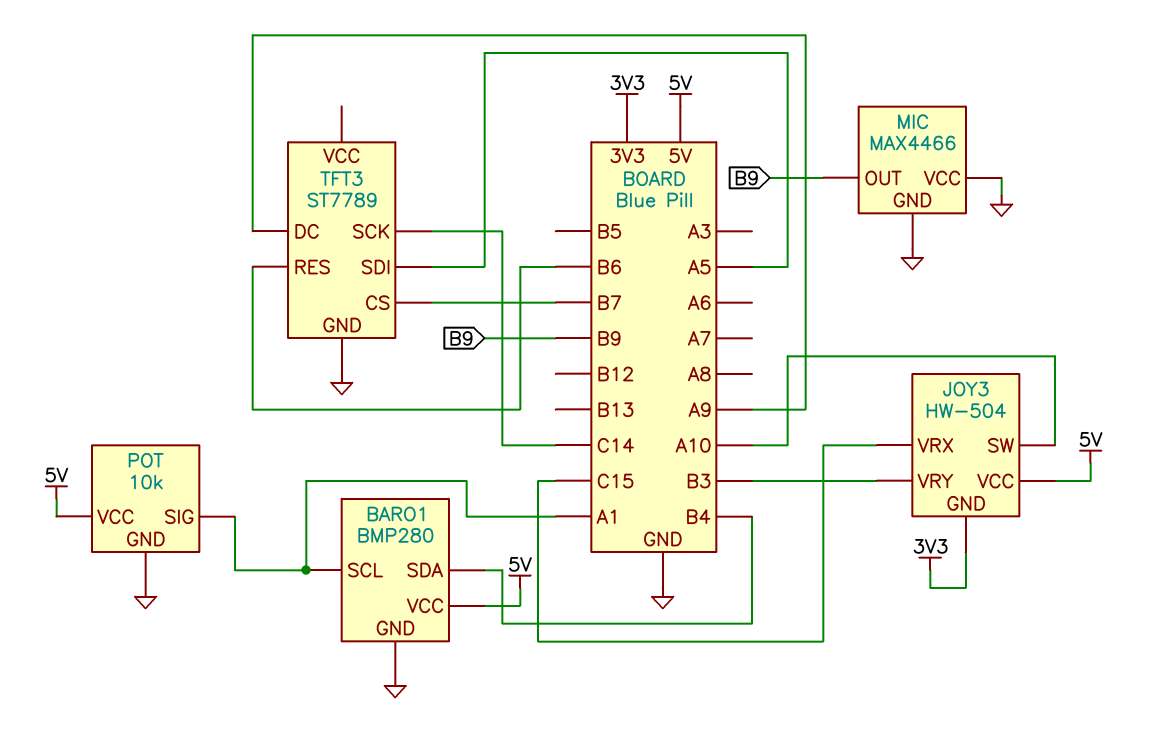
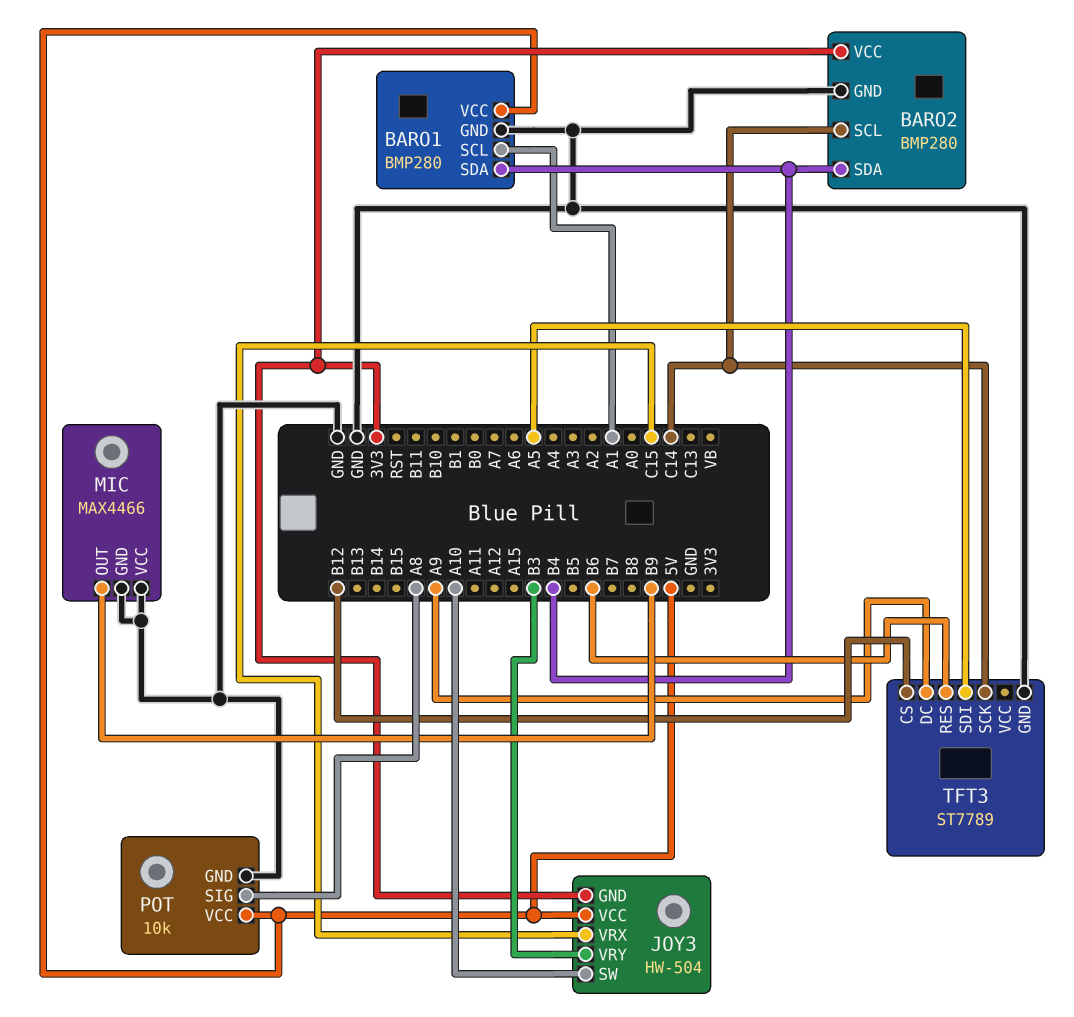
BARO2: none -> BMP280
BARO2 pin GND: none -> GND
BARO2 pin SCL: none -> C14
BARO2 pin SDA: none -> B4
BARO2 pin VCC: none -> 3V3
POT pin SIG: A1 -> A8
TFT3 pin CS: B7 -> B12

